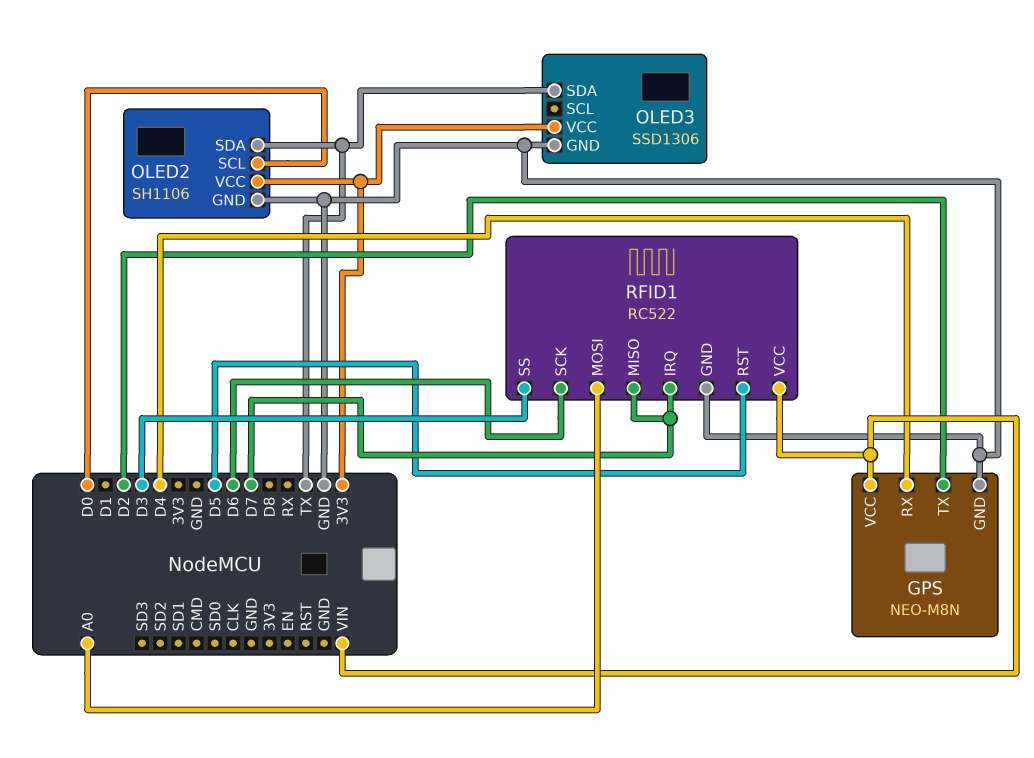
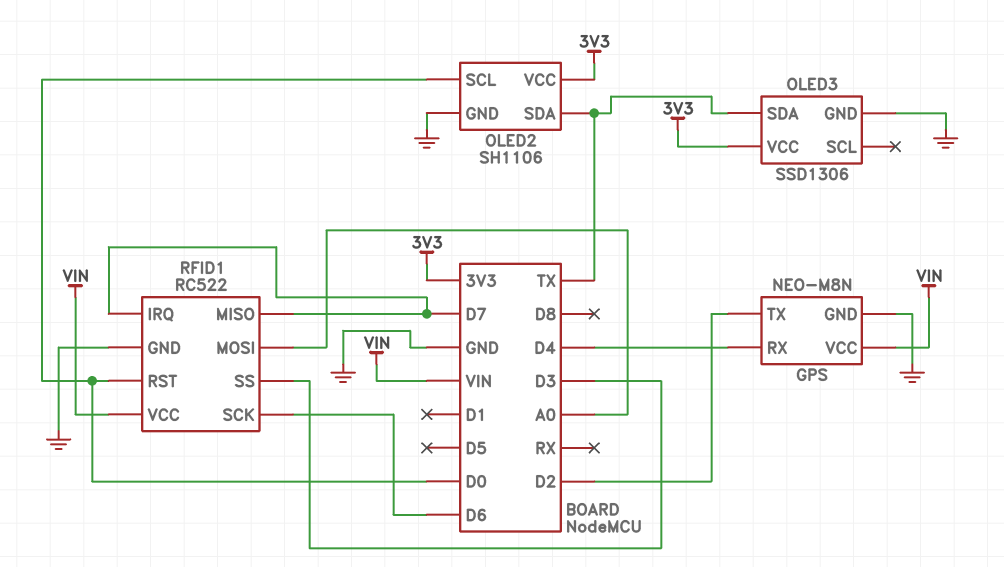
RFID1 pin RST: D5 -> D0

